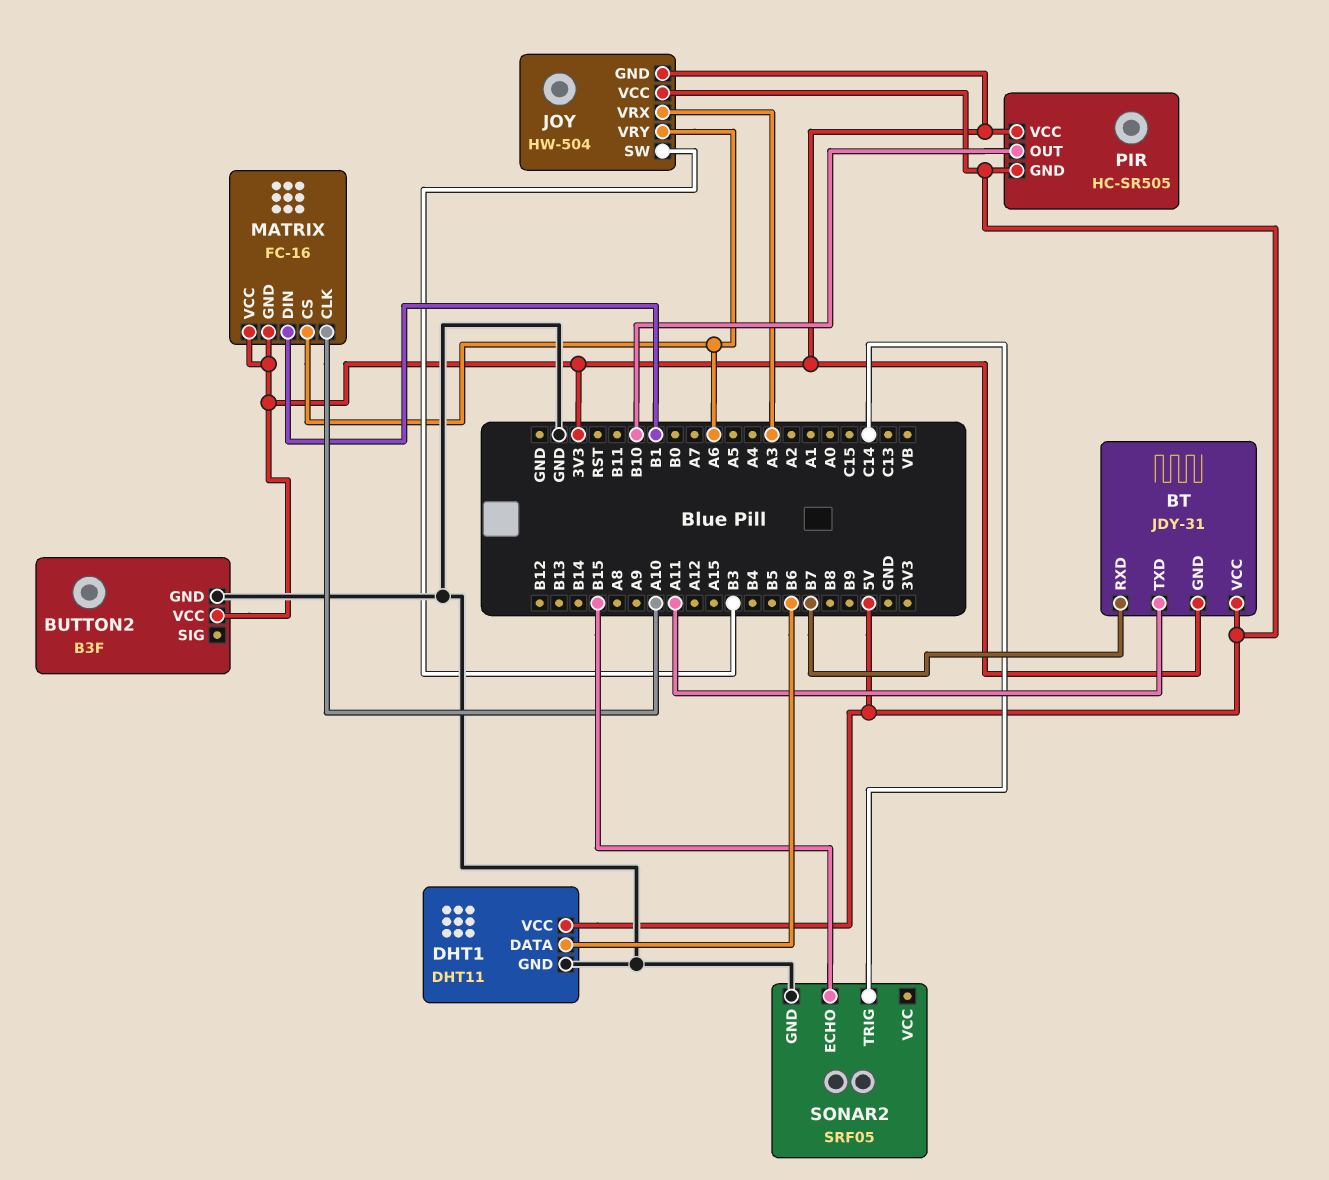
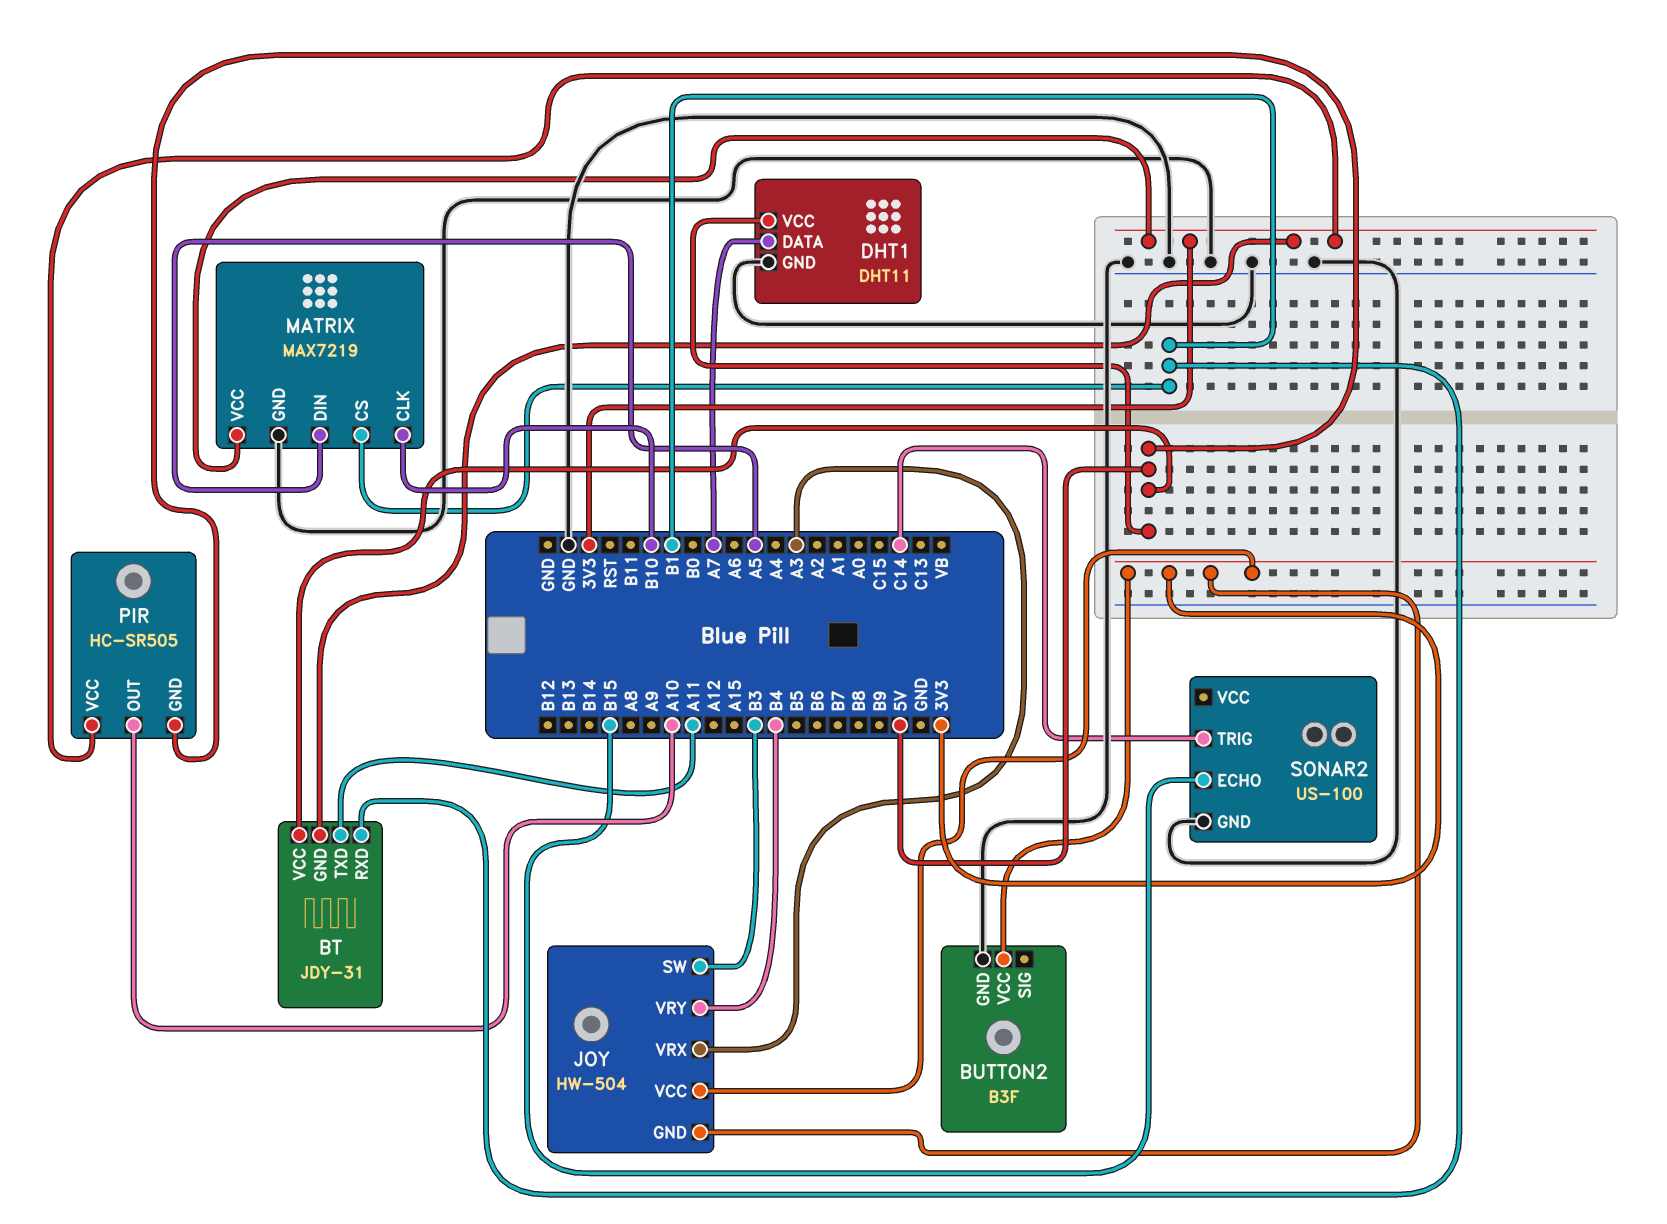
BT pin RXD: B7 -> B1
DHT1 pin DATA: B6 -> A7
JOY pin VCC: 5V -> 3V3
JOY pin VRY: A6 -> B4
MATRIX: FC-16 -> MAX7219
MATRIX pin CLK: A10 -> B10
MATRIX pin CS: A6 -> B1
MATRIX pin DIN: B1 -> A5
MATRIX pin GND: 3V3 -> GND
PIR pin OUT: B10 -> A10
SONAR2: SRF05 -> US-100

